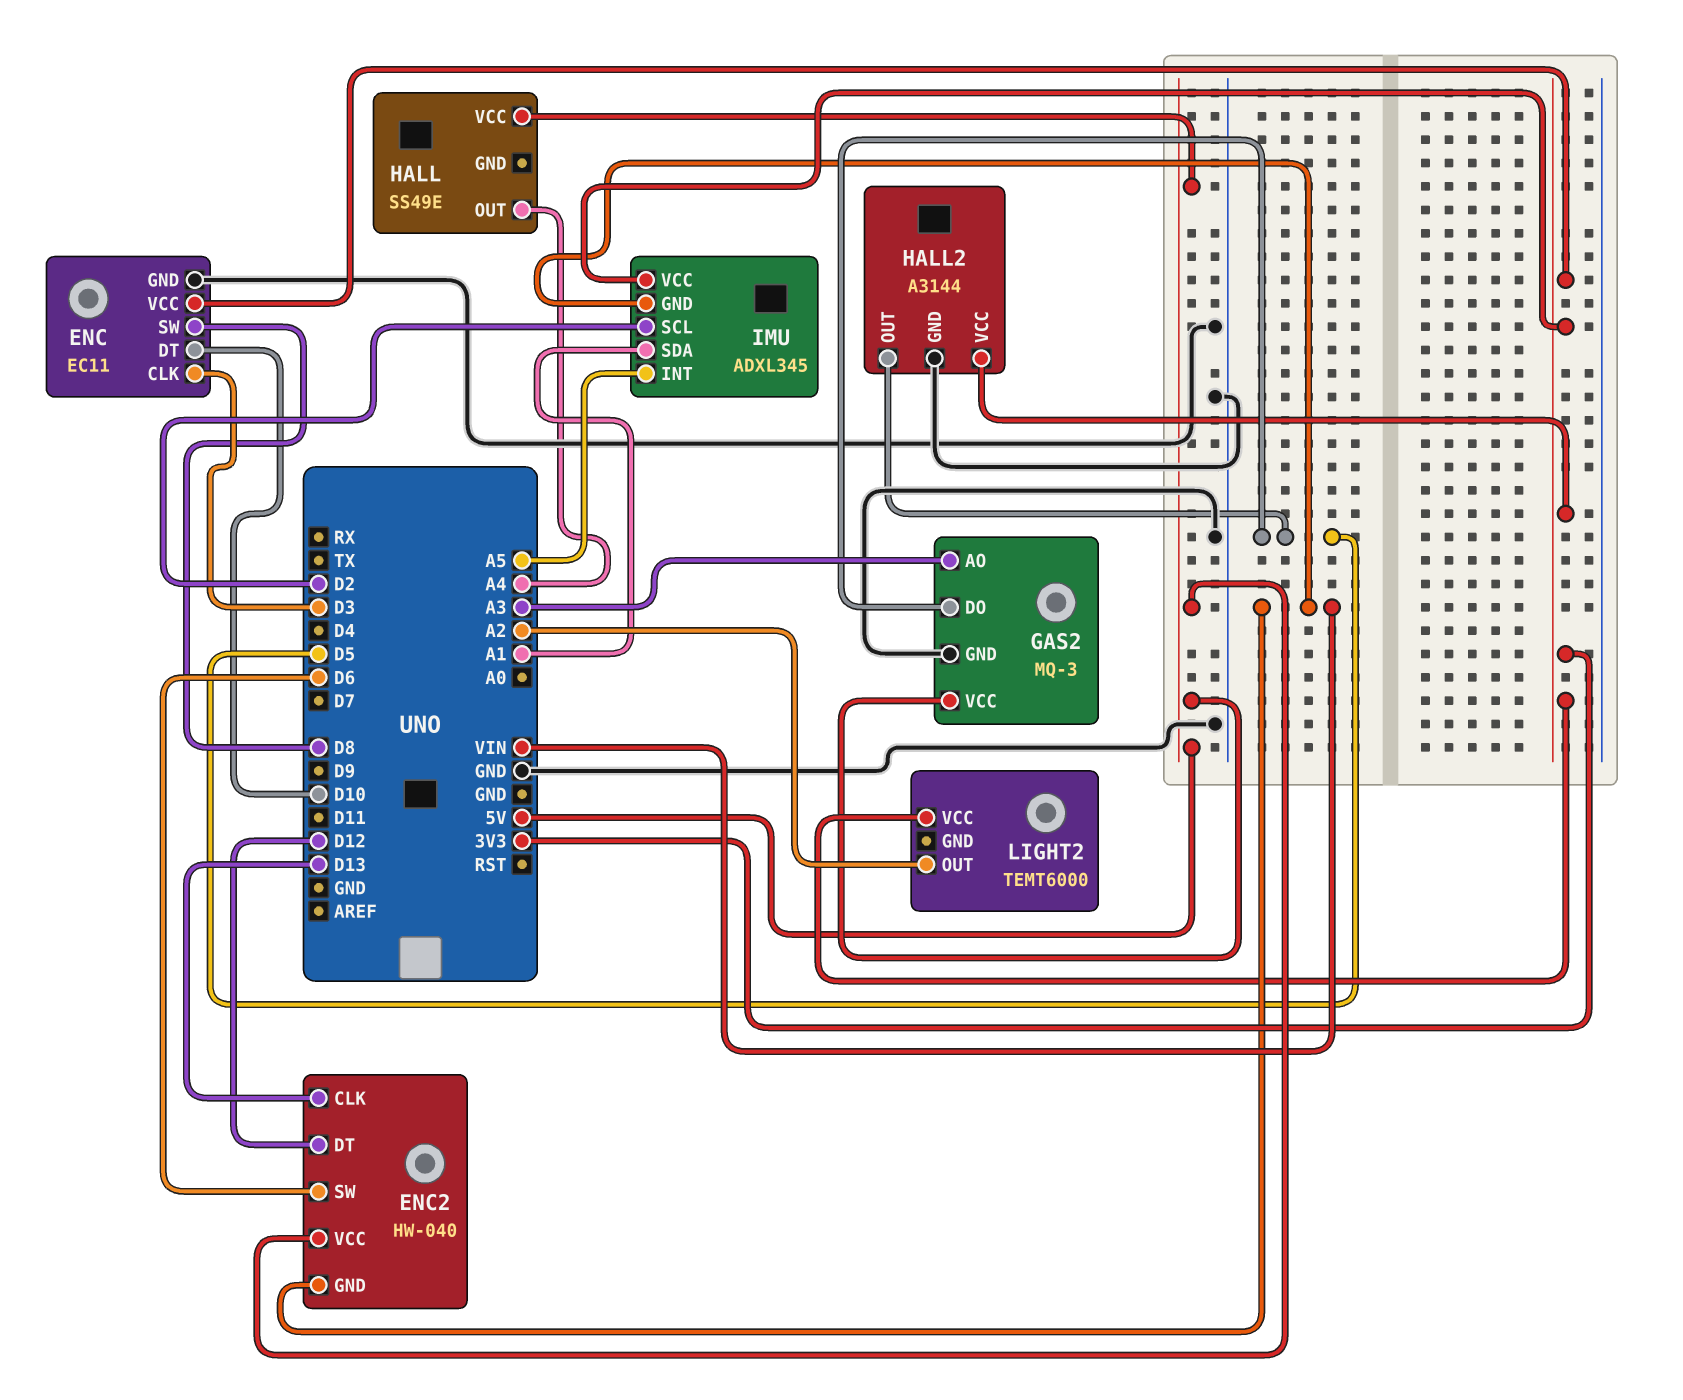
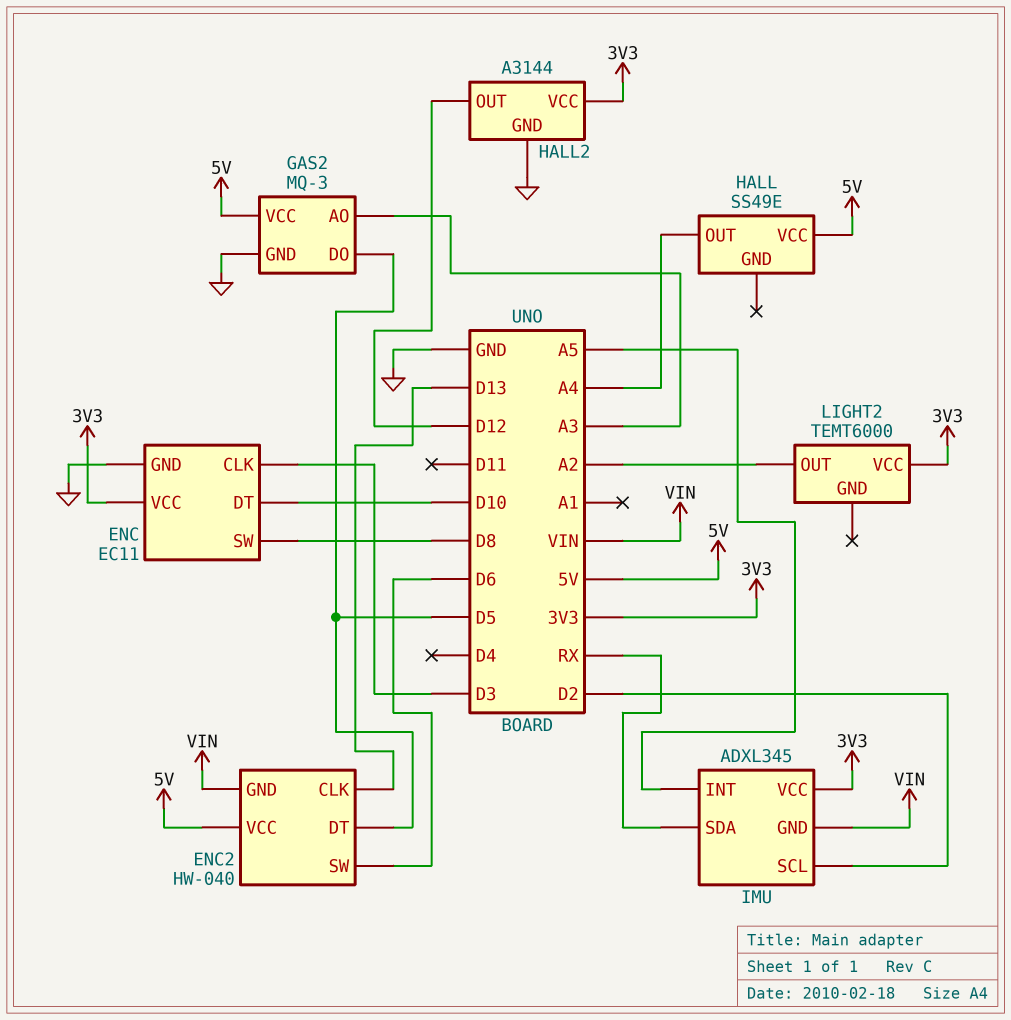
ENC2 pin DT: D12 -> D5
HALL2 pin OUT: D5 -> D12
IMU pin SDA: A1 -> RX

